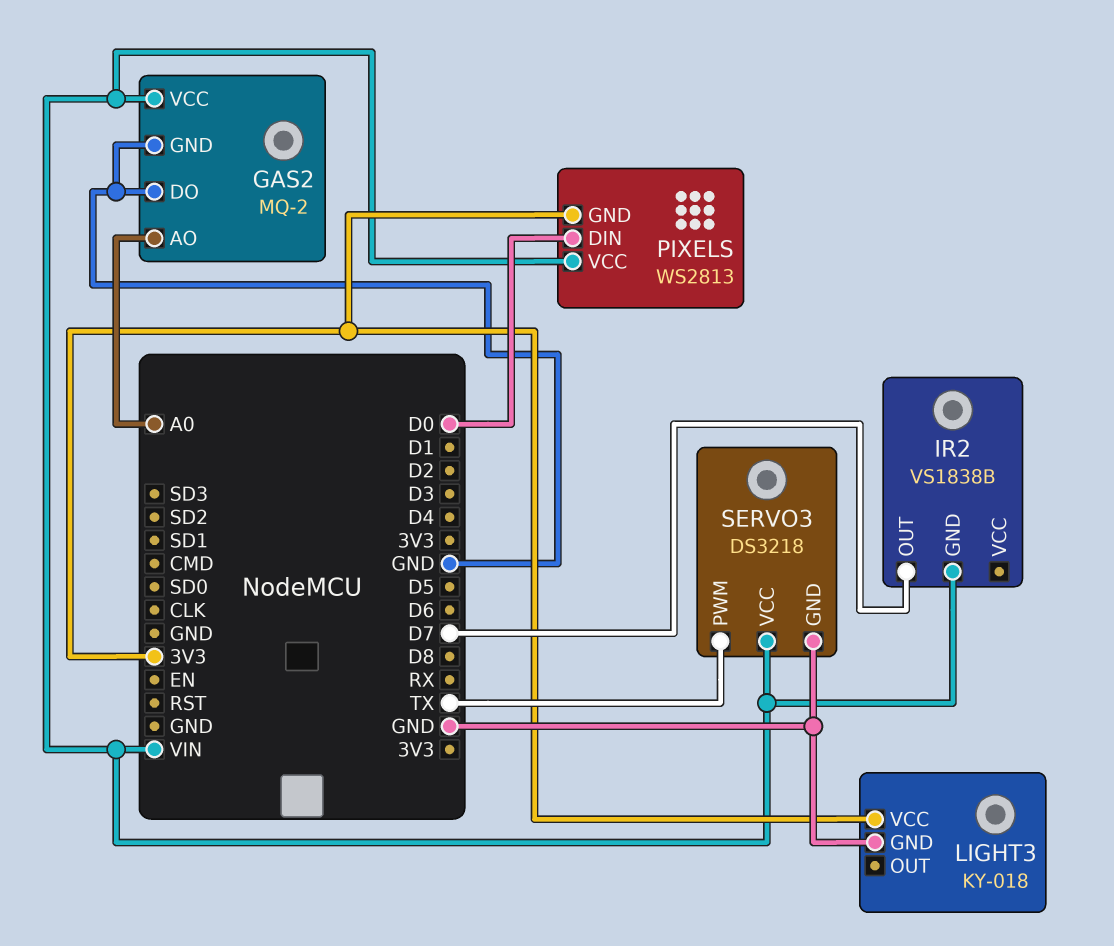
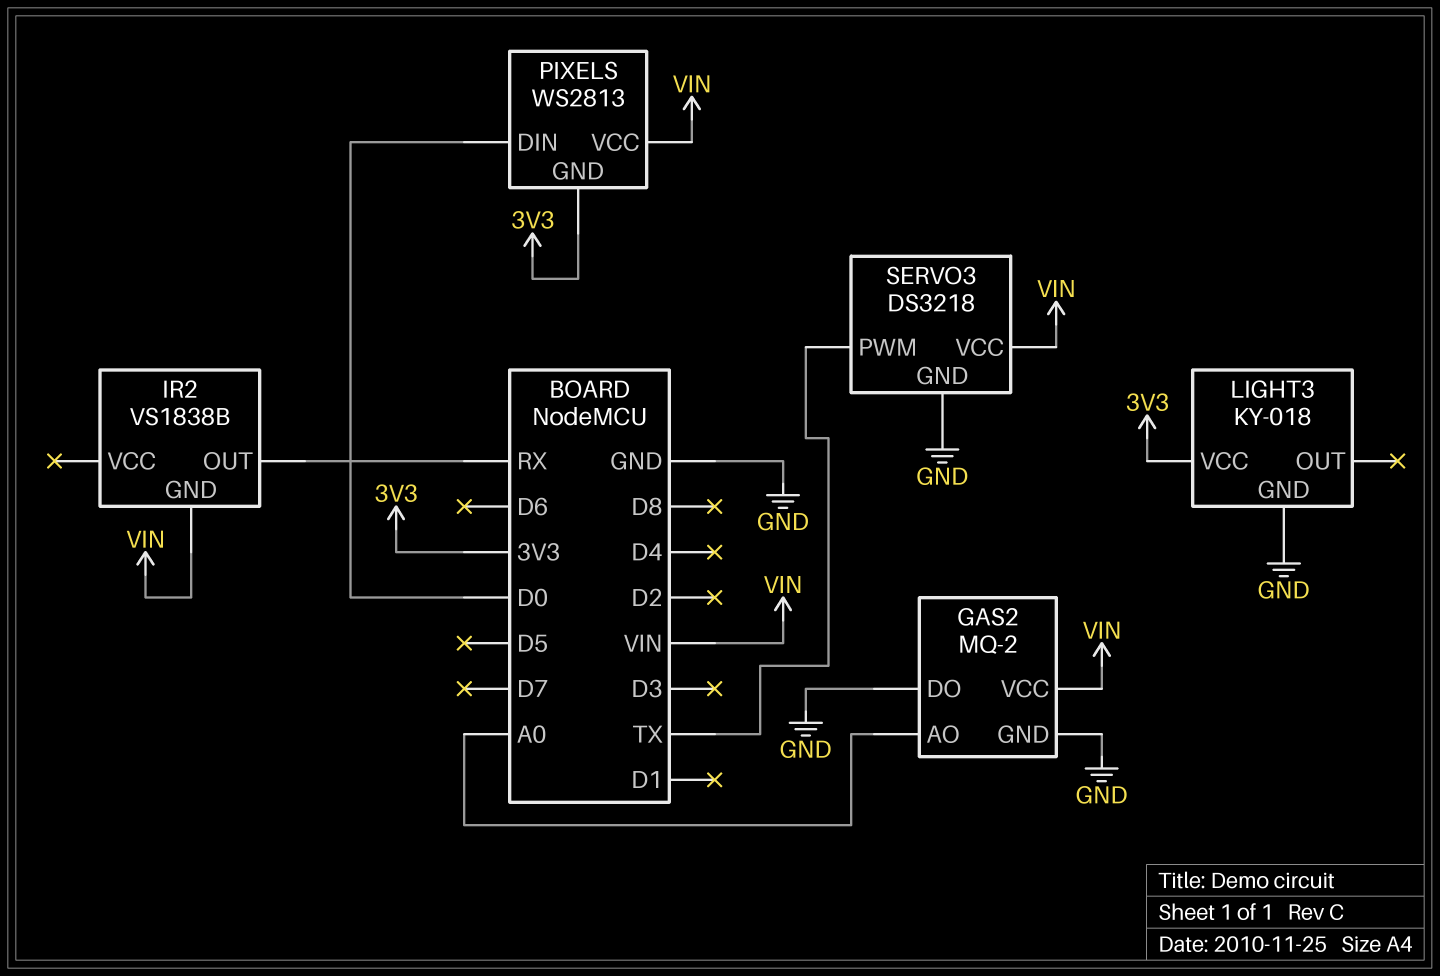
IR2 pin OUT: D7 -> RX

